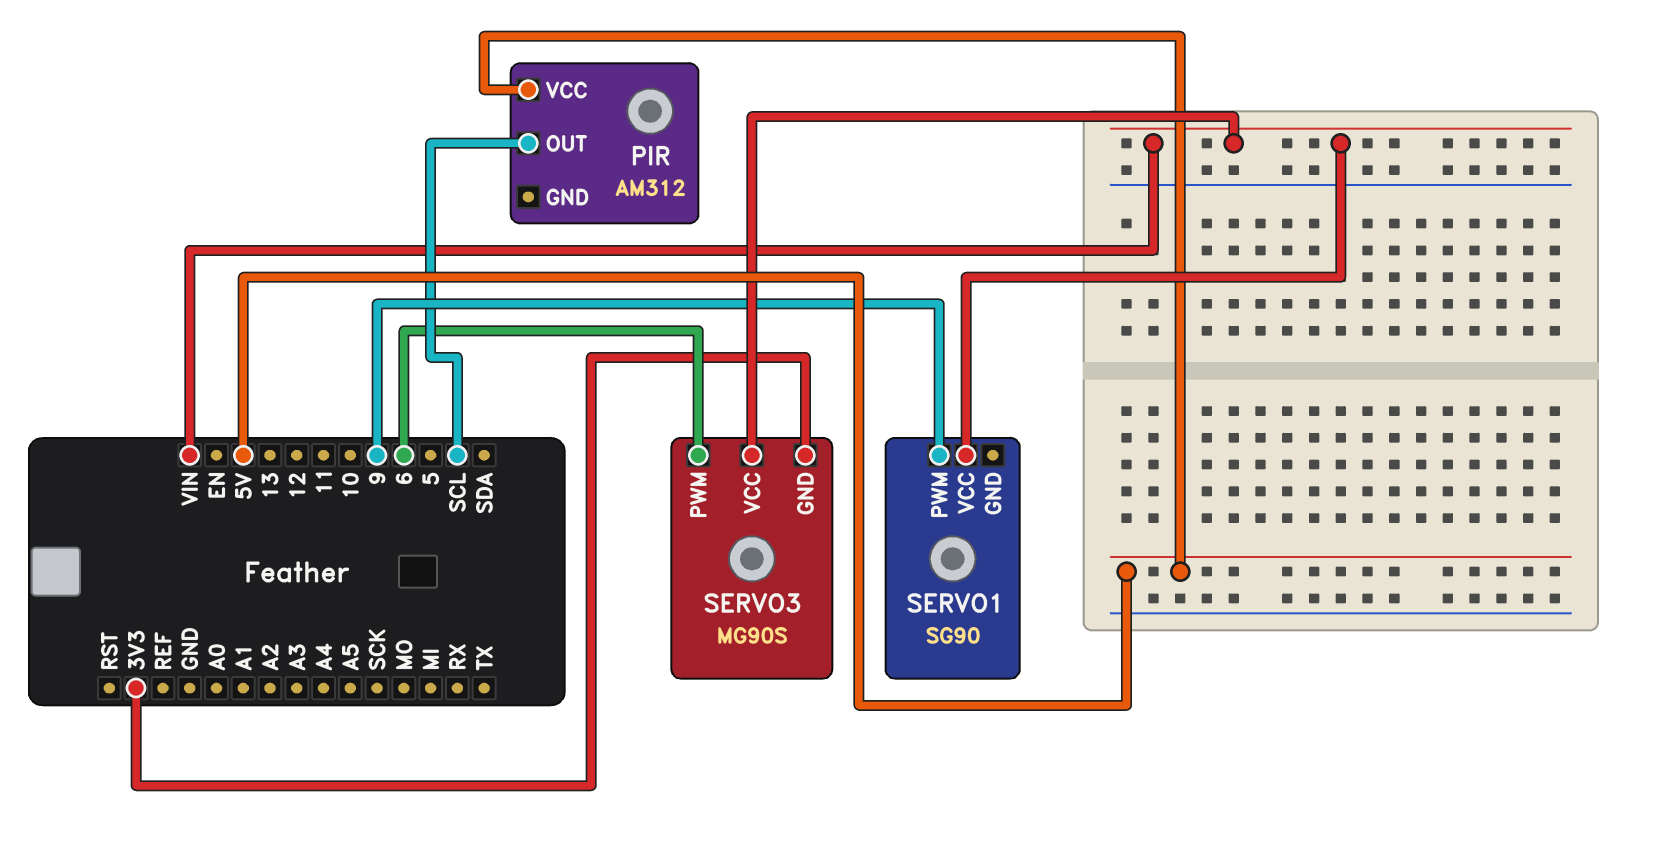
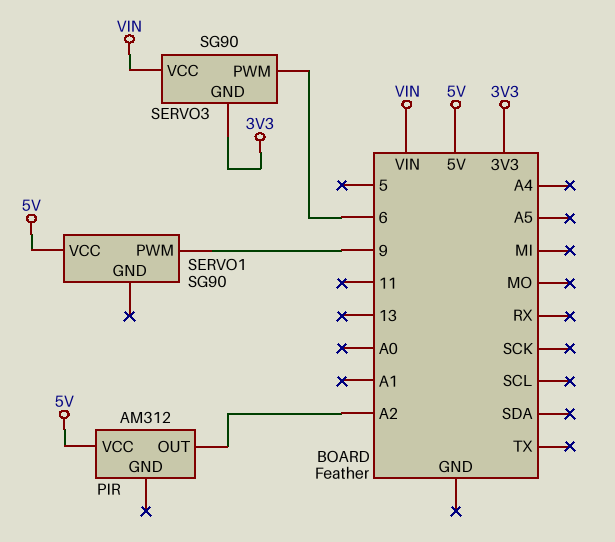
PIR pin OUT: SCL -> A2
SERVO1 pin VCC: VIN -> 5V
SERVO3: MG90S -> SG90

